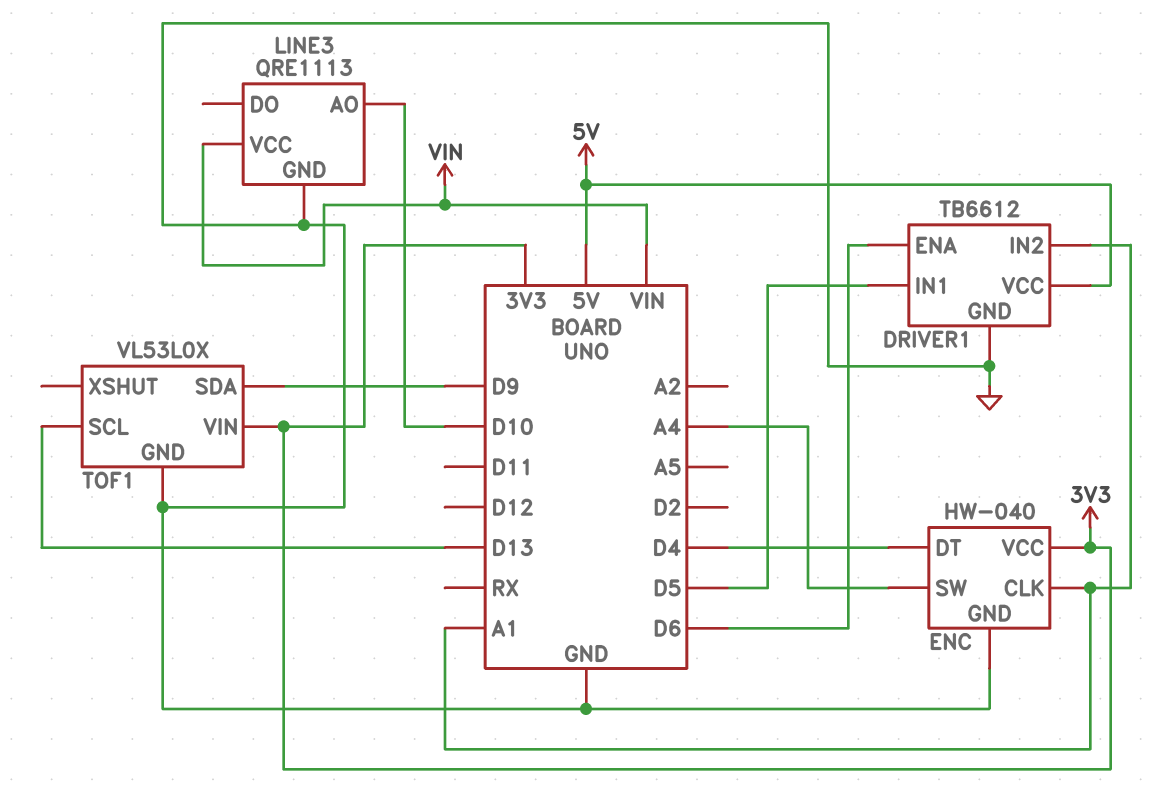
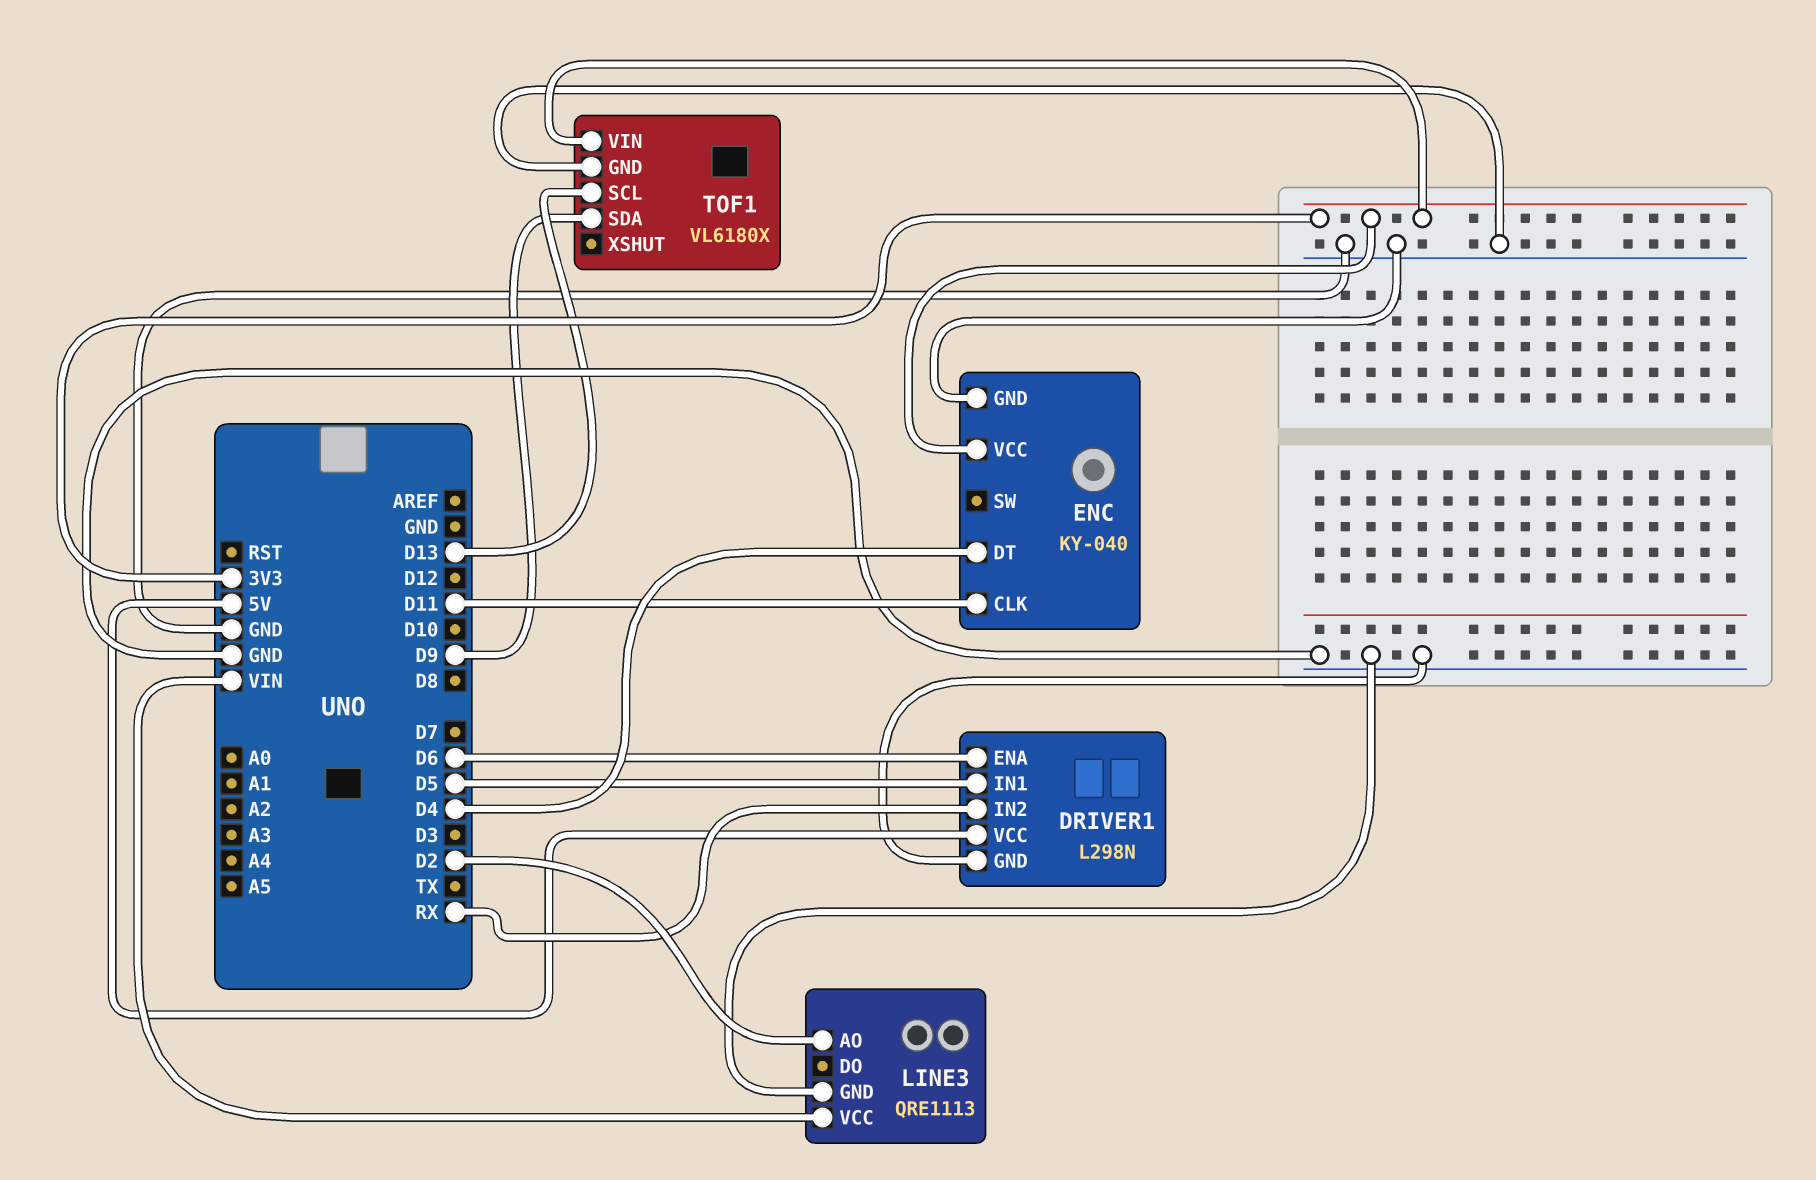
DRIVER1: TB6612 -> L298N
DRIVER1 pin IN2: A1 -> RX
ENC: HW-040 -> KY-040
ENC pin CLK: A1 -> D11
ENC pin SW: A4 -> none
LINE3 pin AO: D10 -> D2
TOF1: VL53L0X -> VL6180X

